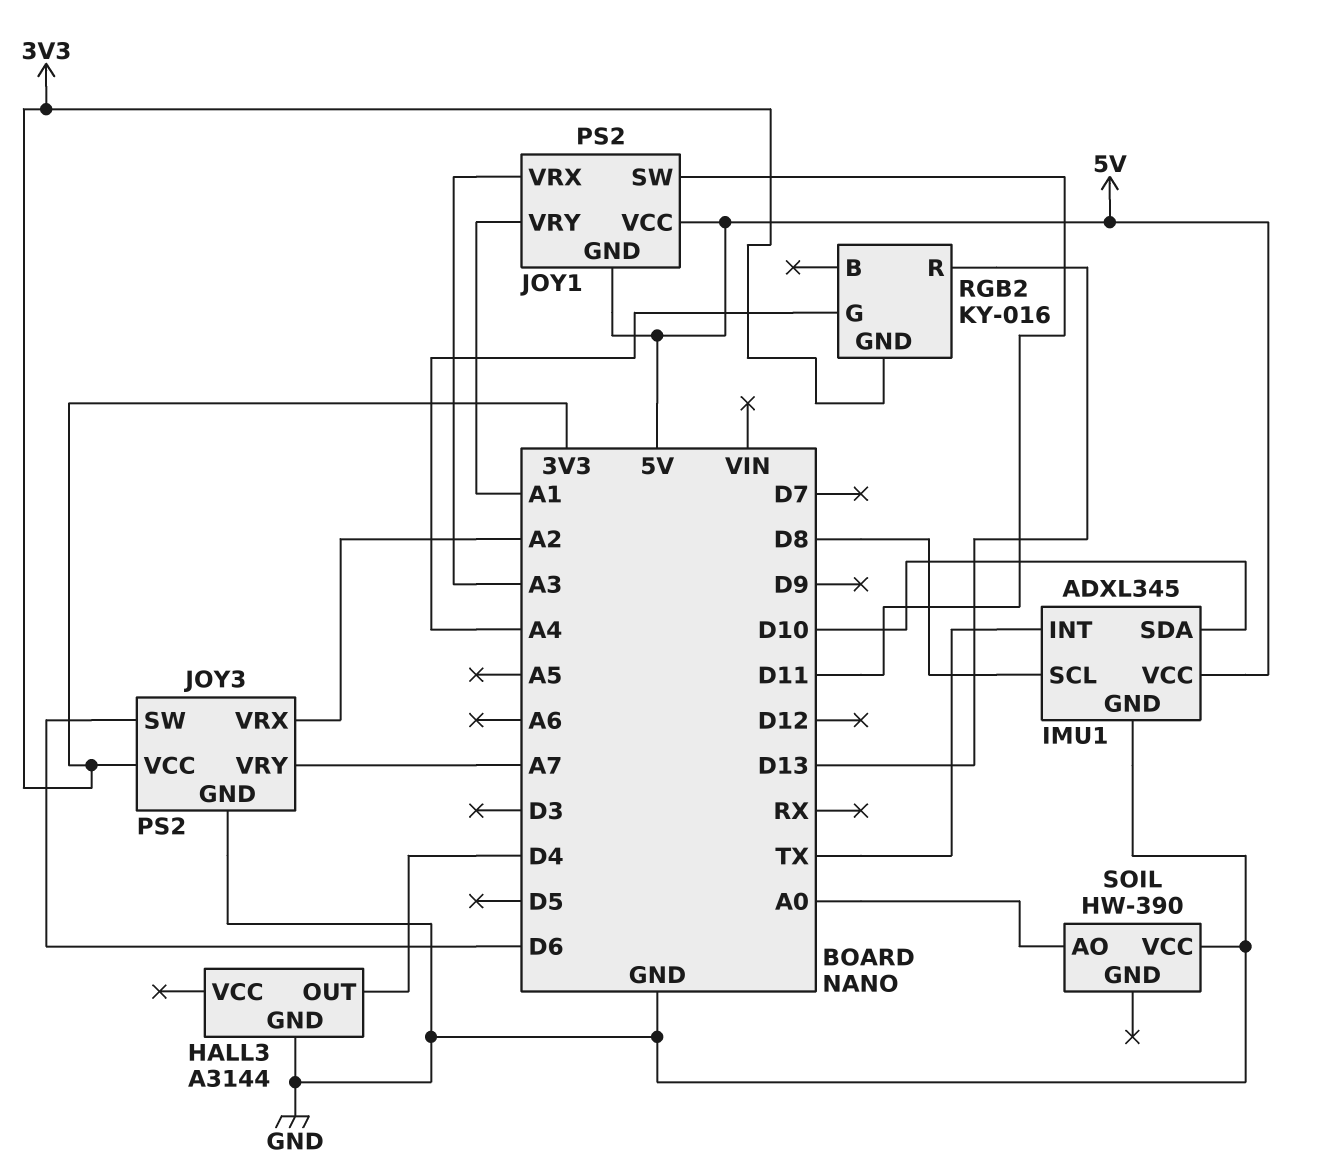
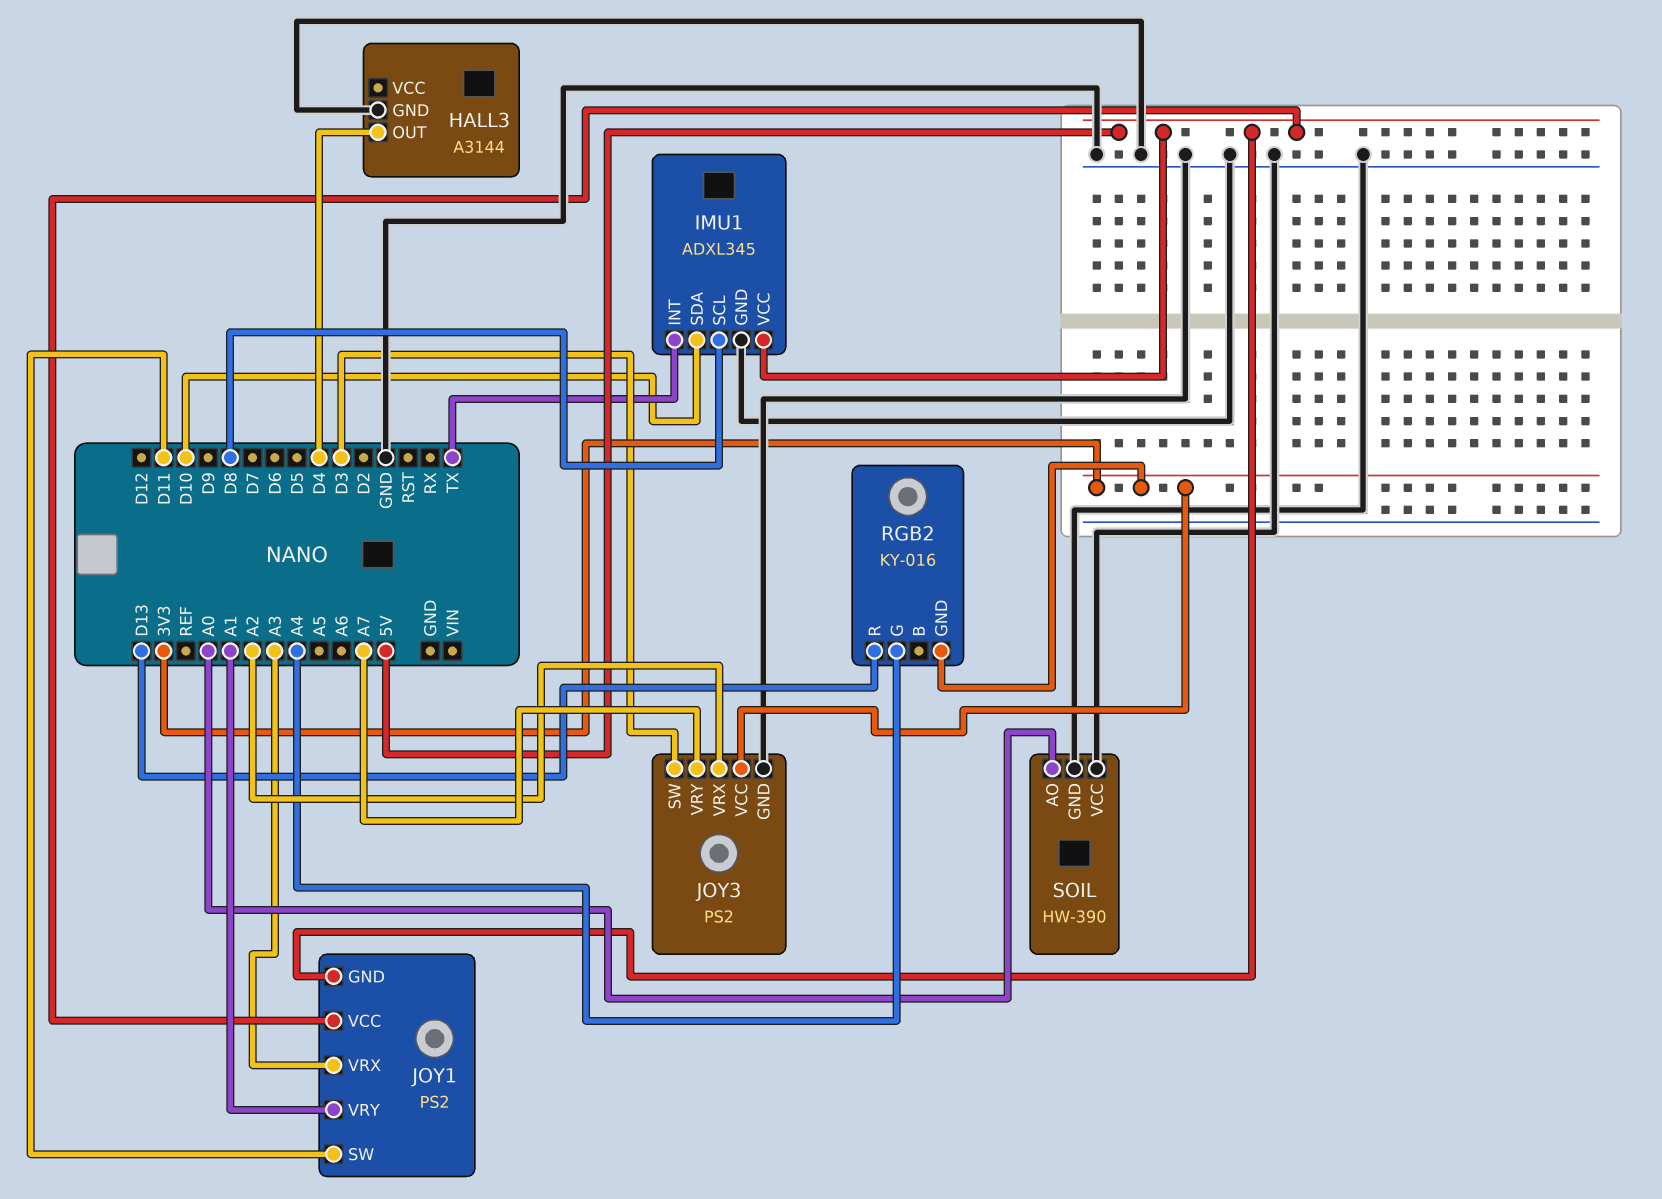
JOY3 pin SW: D6 -> D3
SOIL pin GND: none -> GND

